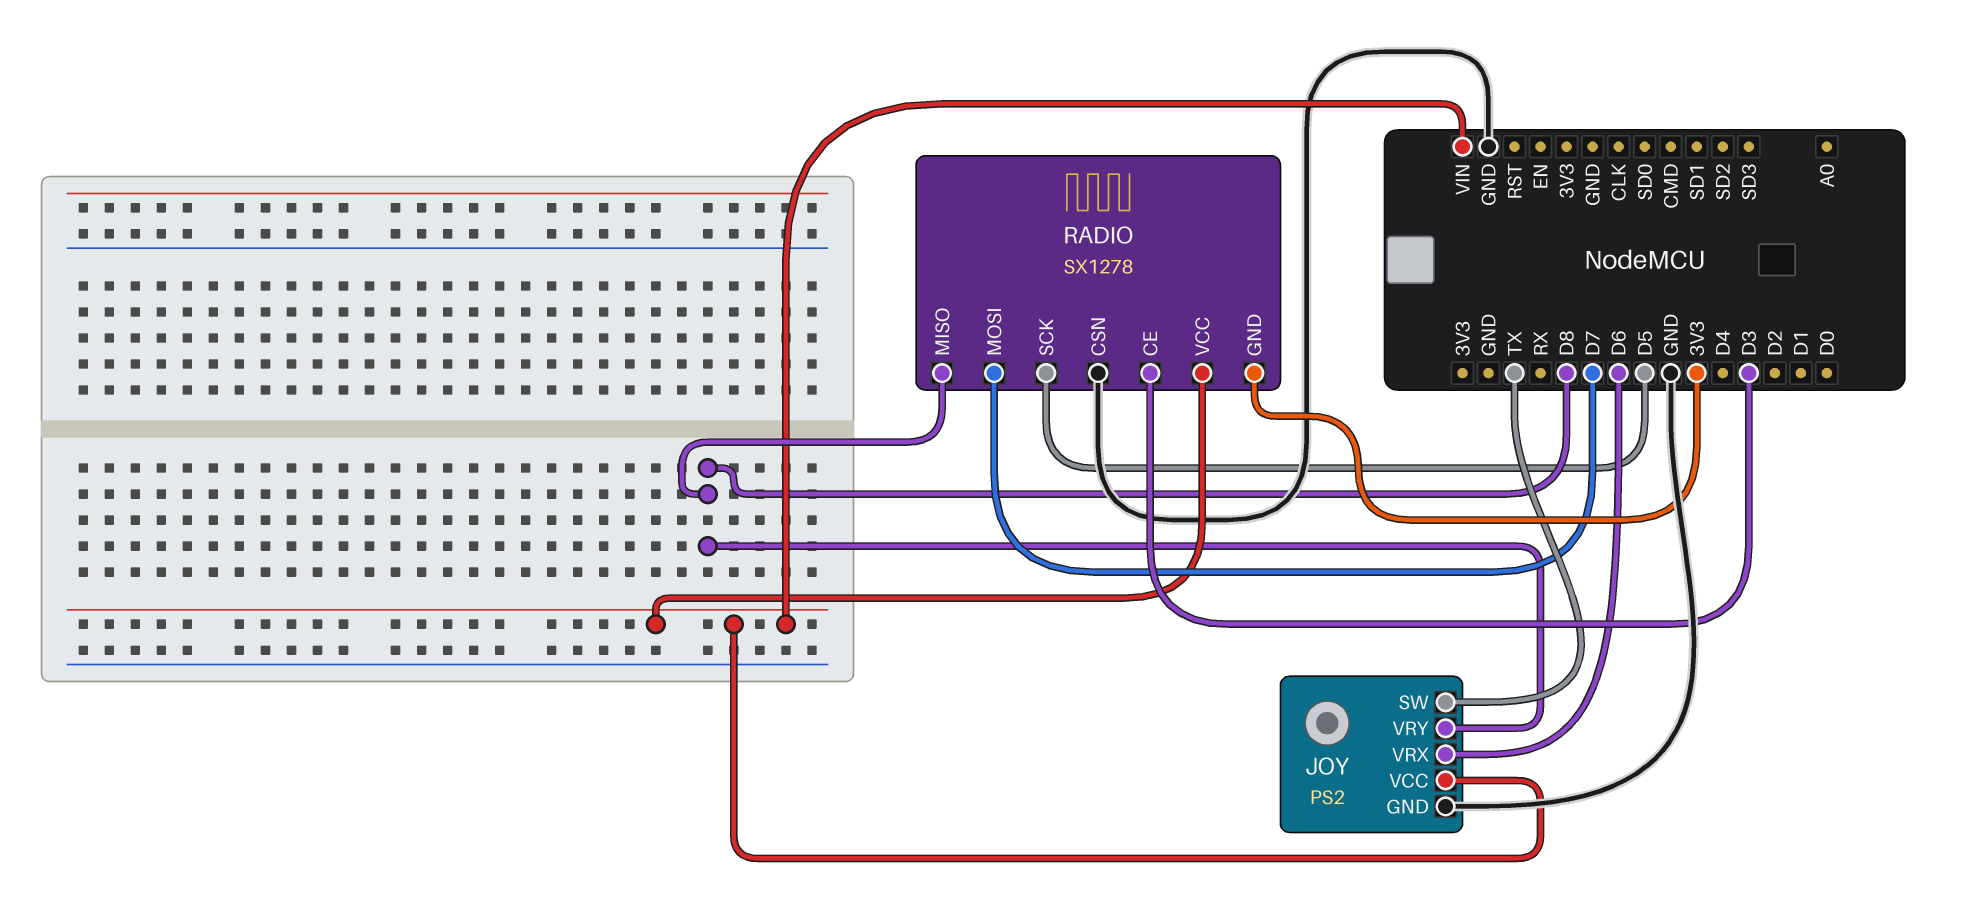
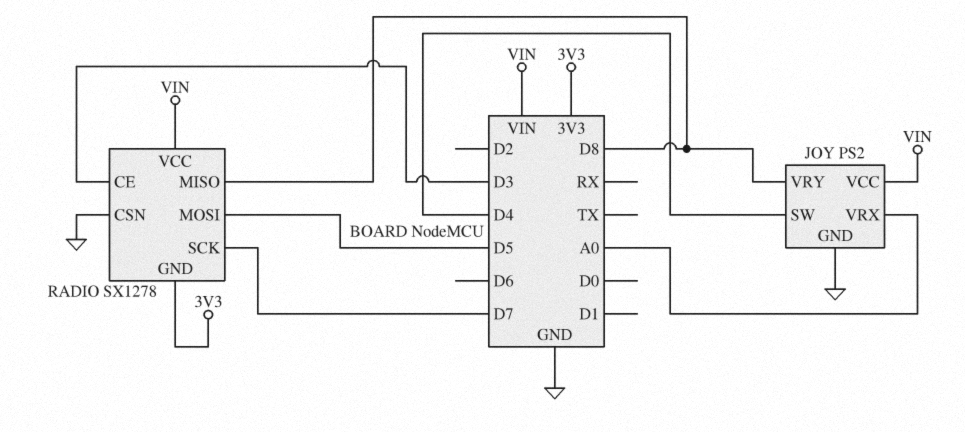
JOY pin SW: TX -> D4
JOY pin VRX: D6 -> A0
RADIO pin MOSI: D7 -> D5
RADIO pin SCK: D5 -> D7

